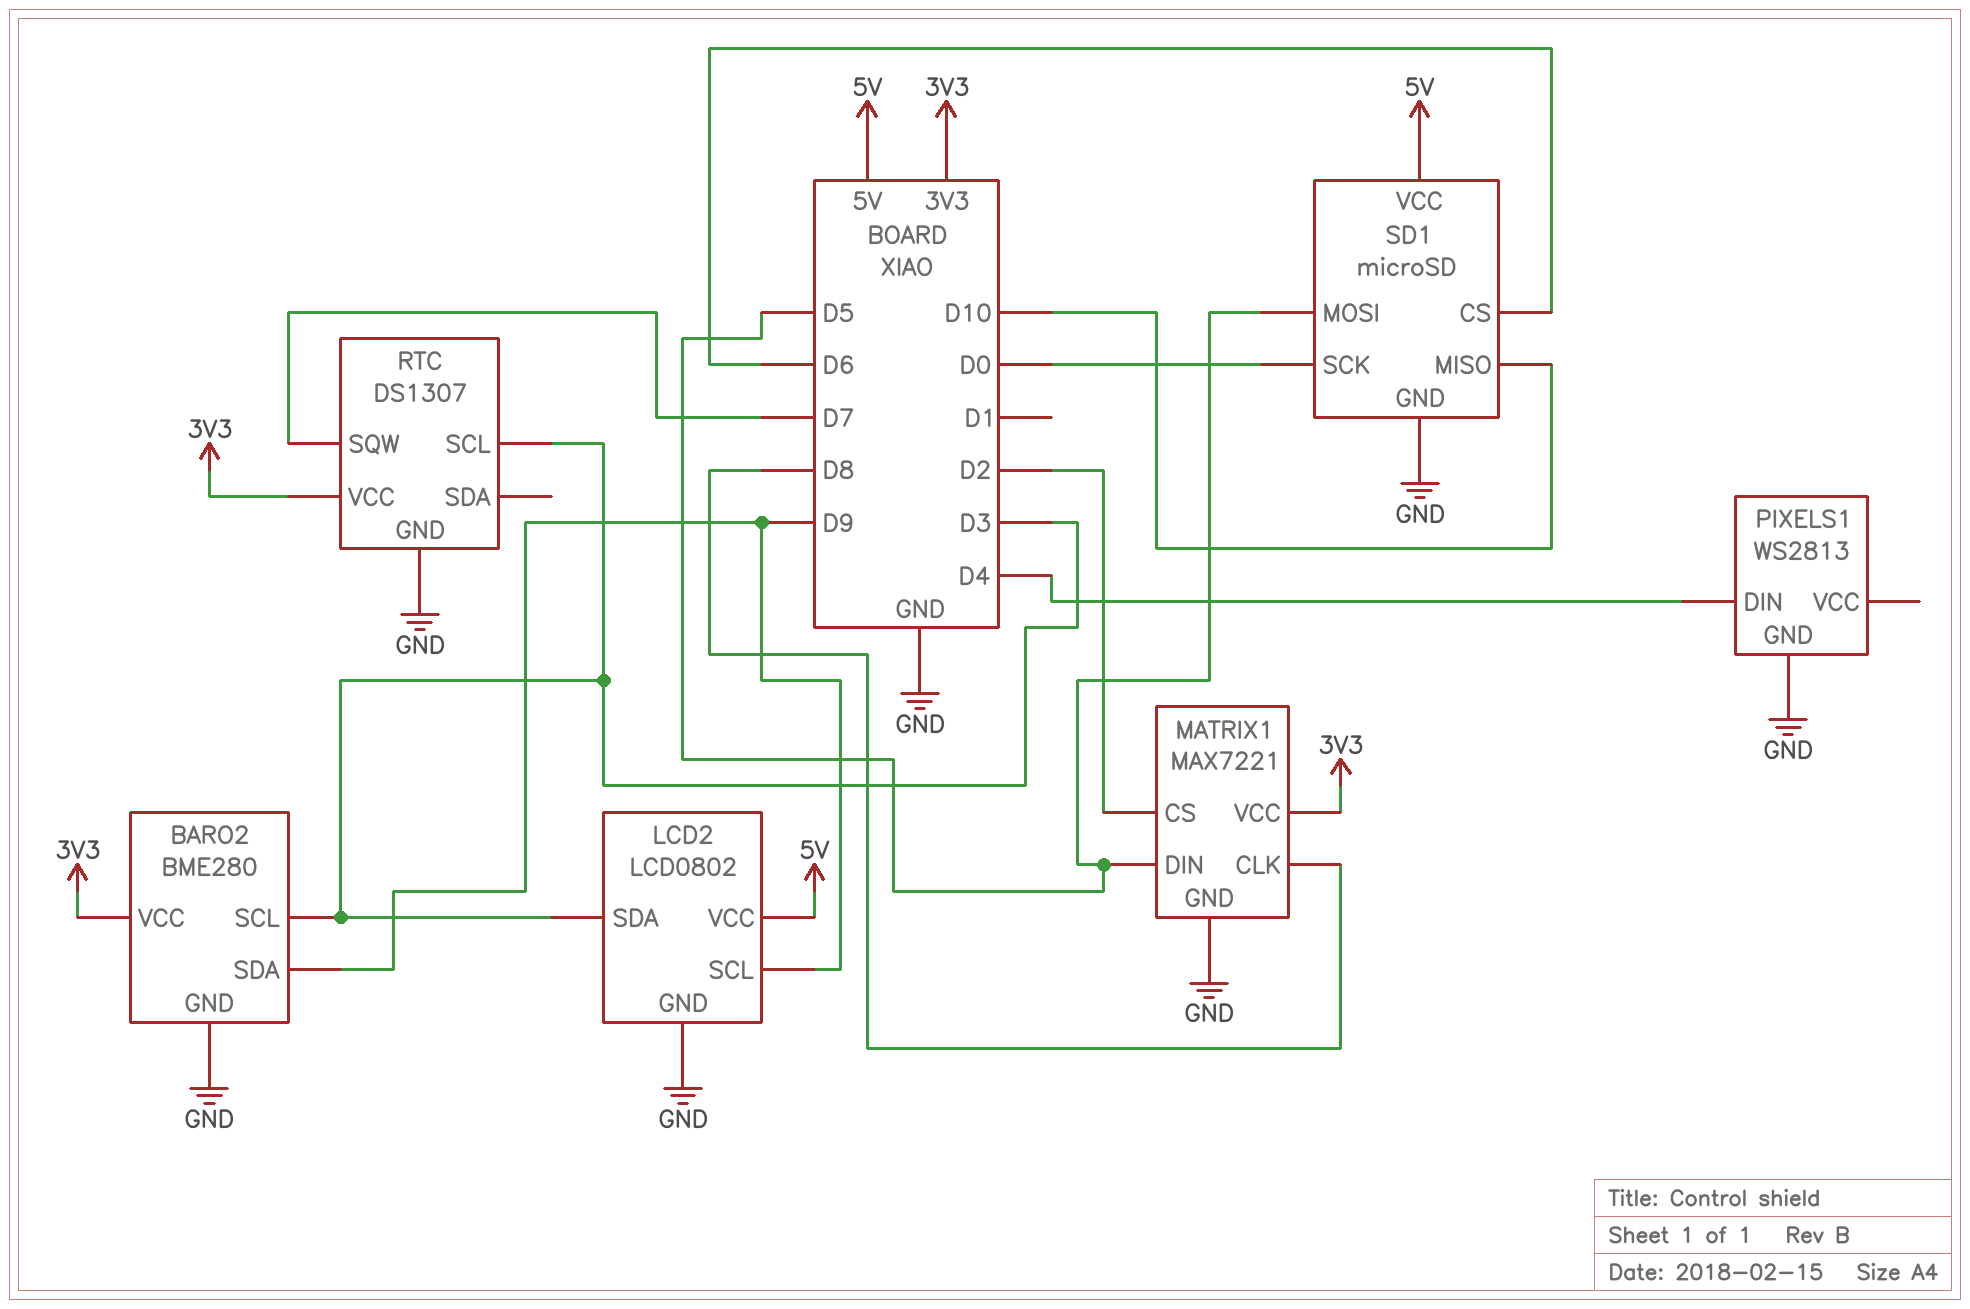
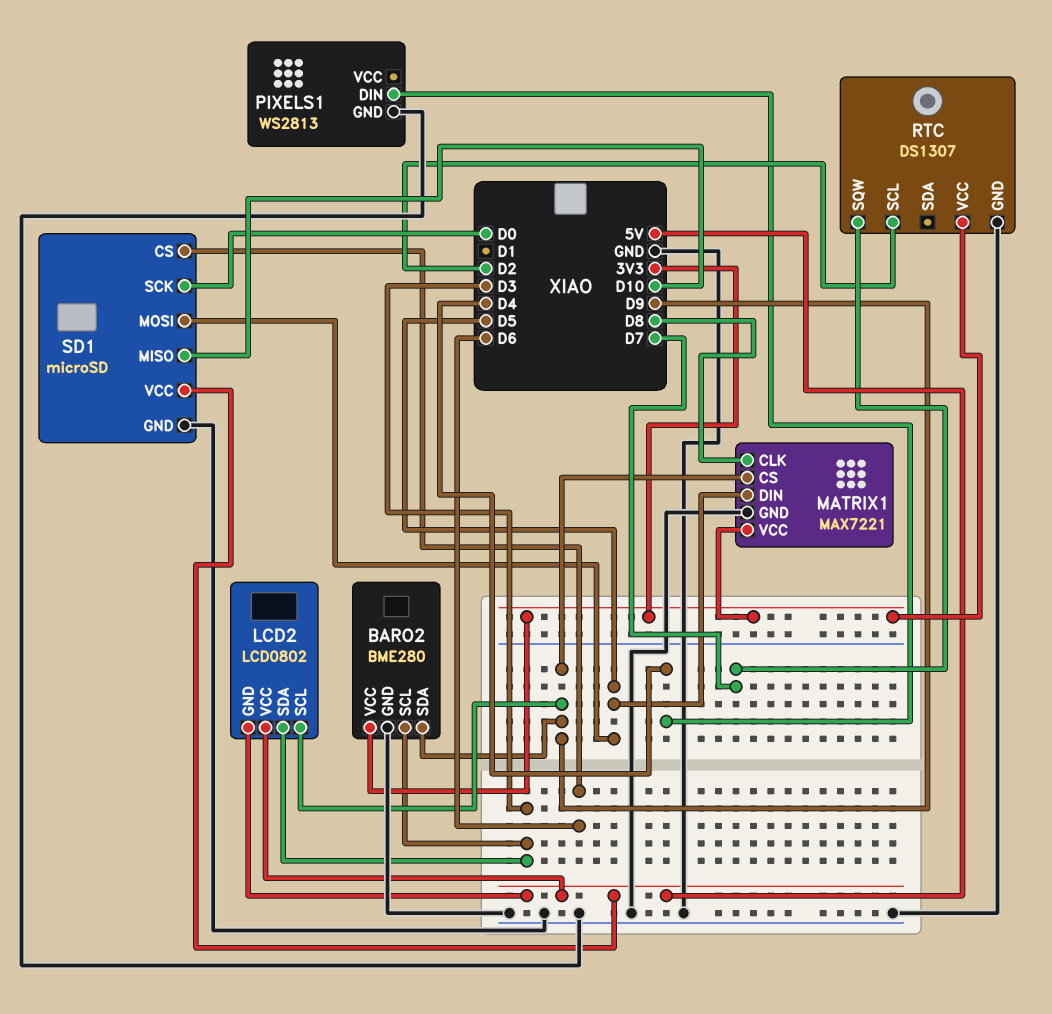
LCD2 pin GND: GND -> 5V
MATRIX1 pin CS: D2 -> D9
RTC pin SCL: D3 -> D2

